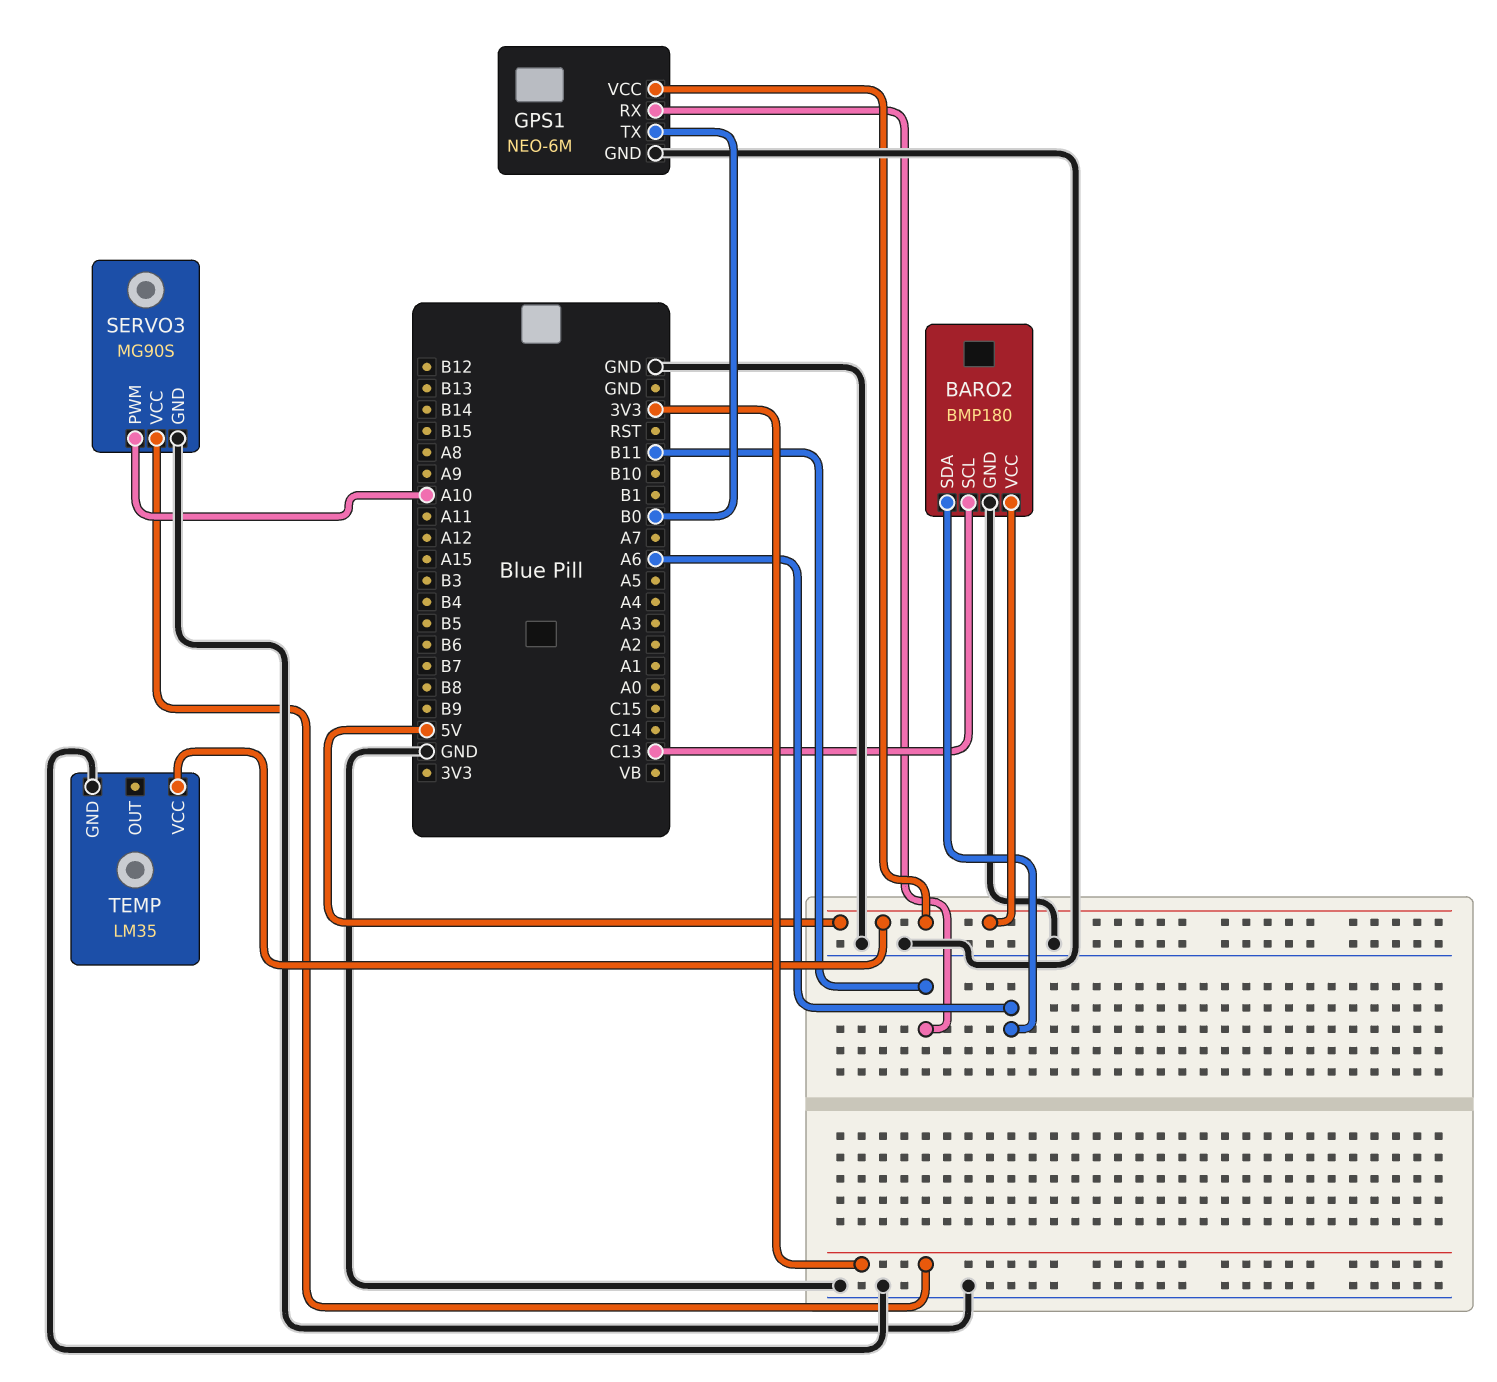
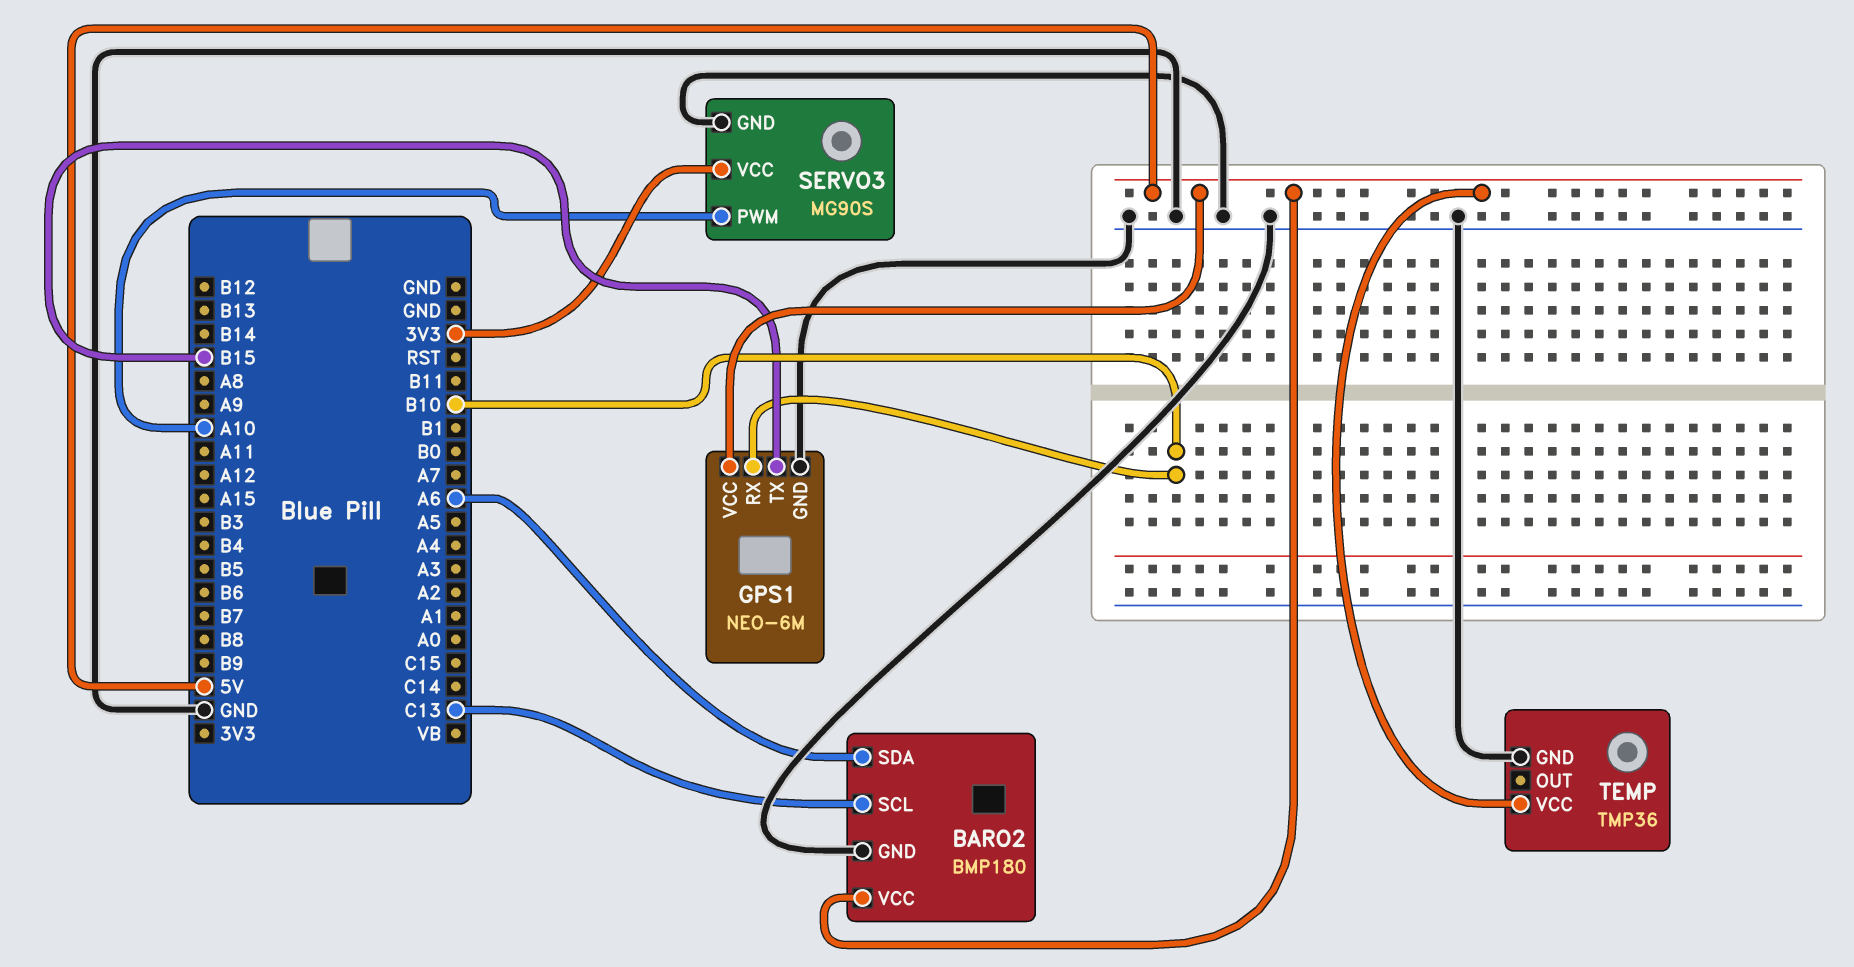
GPS1 pin RX: B11 -> B10
GPS1 pin TX: B0 -> B15
TEMP: LM35 -> TMP36

